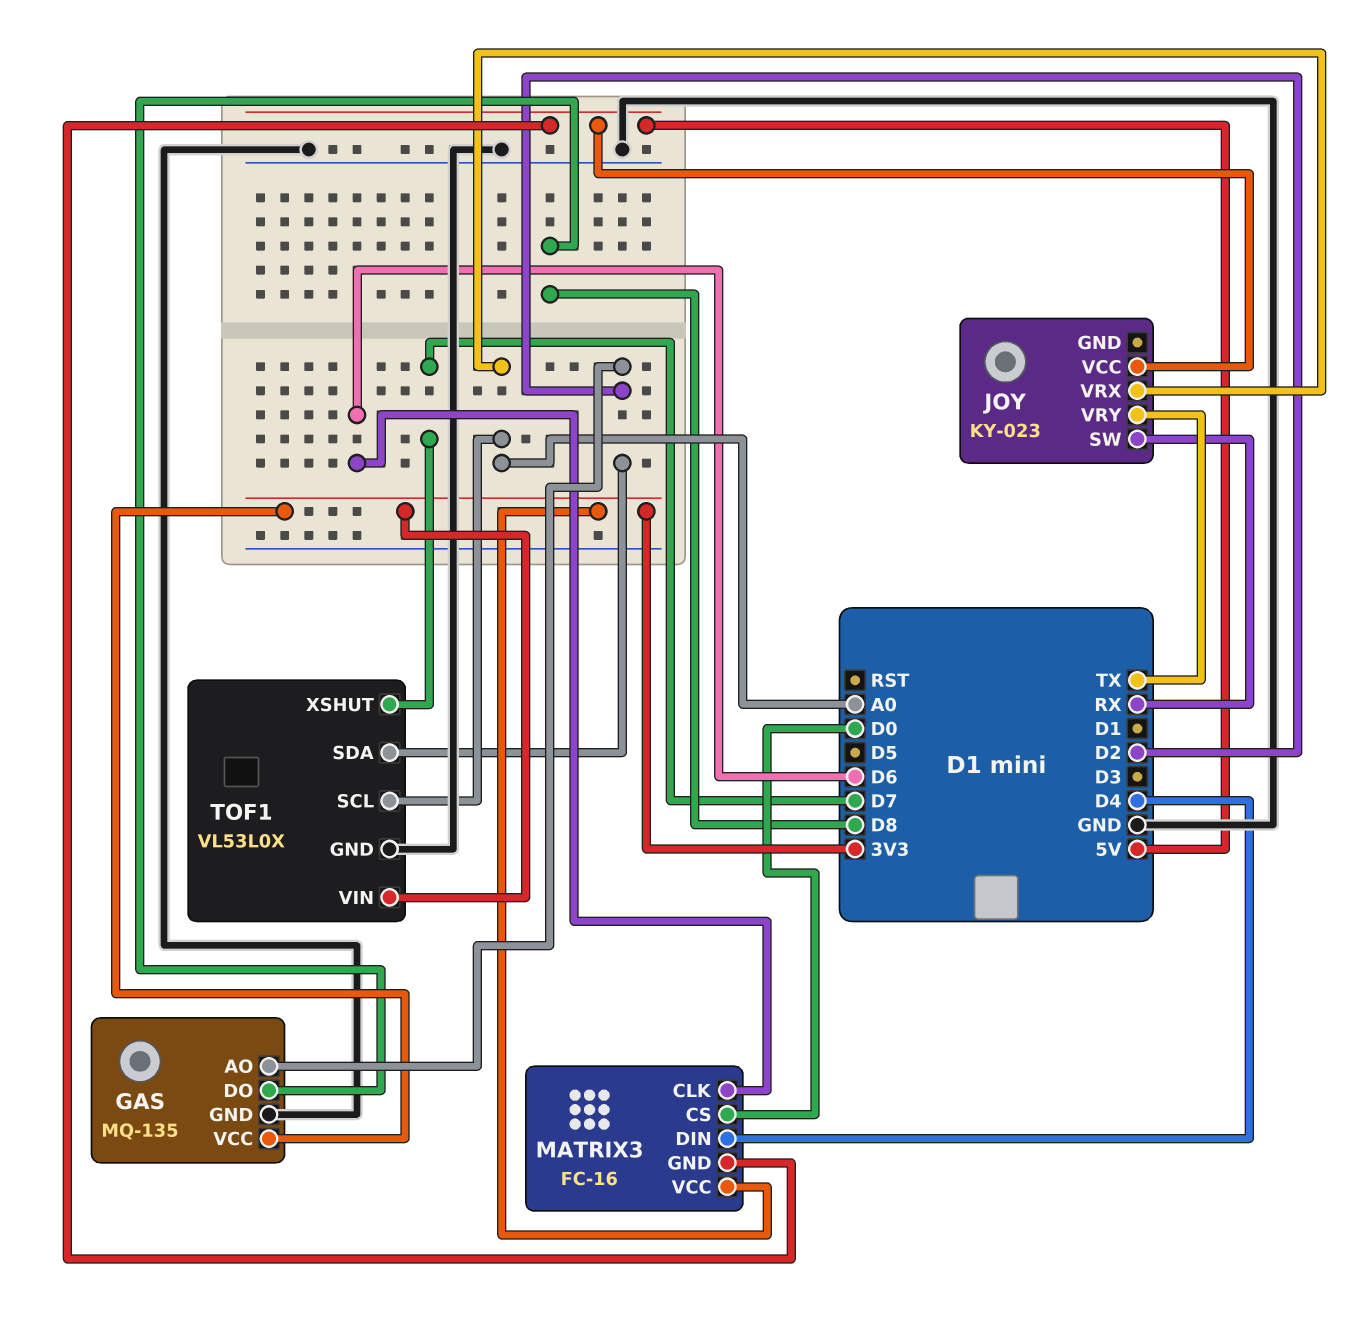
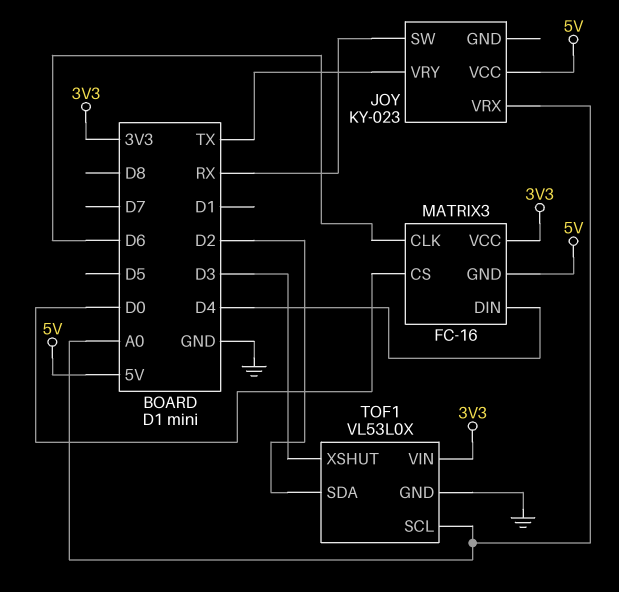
GAS: MQ-135 -> none
GAS pin AO: D2 -> none
GAS pin DO: D8 -> none
GAS pin GND: GND -> none
GAS pin VCC: 3V3 -> none
TOF1 pin XSHUT: D7 -> D3

